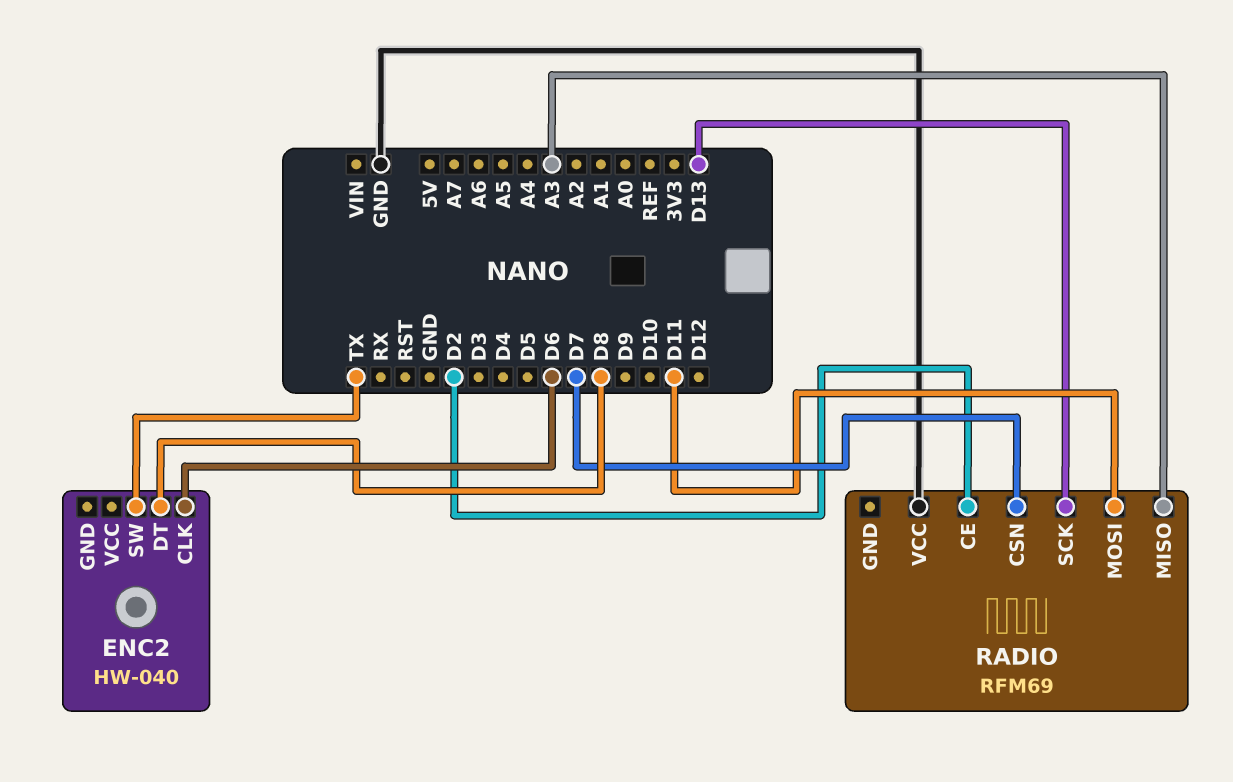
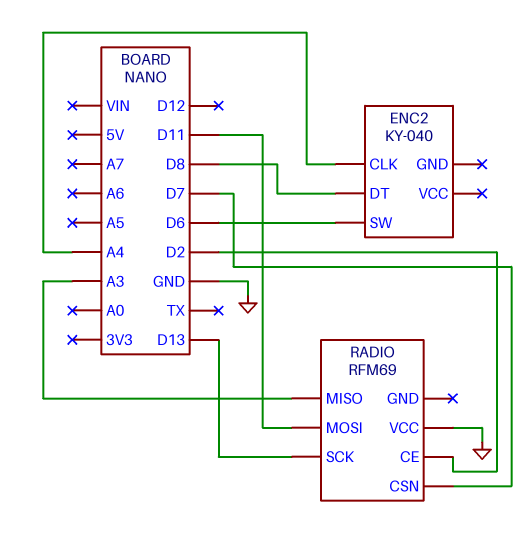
ENC2: HW-040 -> KY-040
ENC2 pin CLK: D6 -> A4
ENC2 pin SW: TX -> D6

